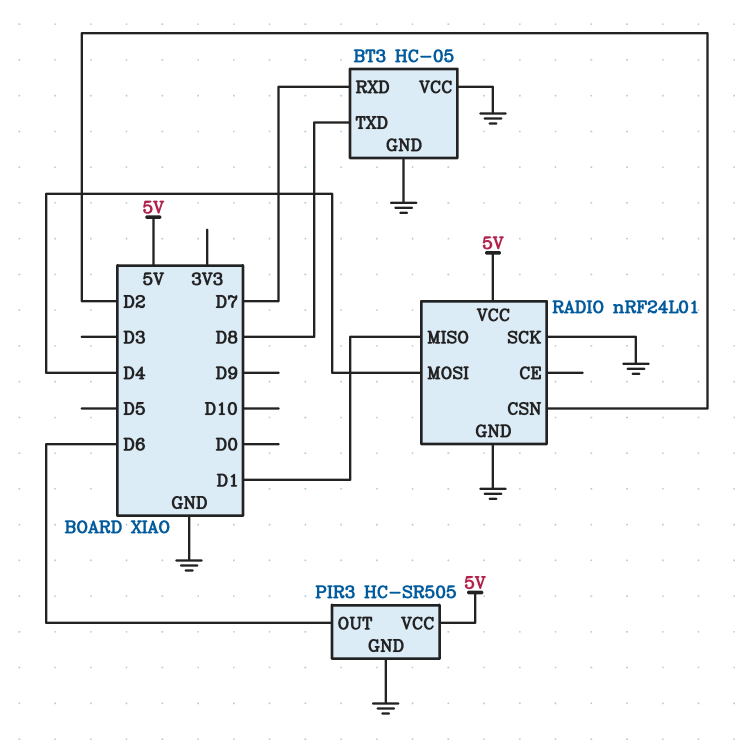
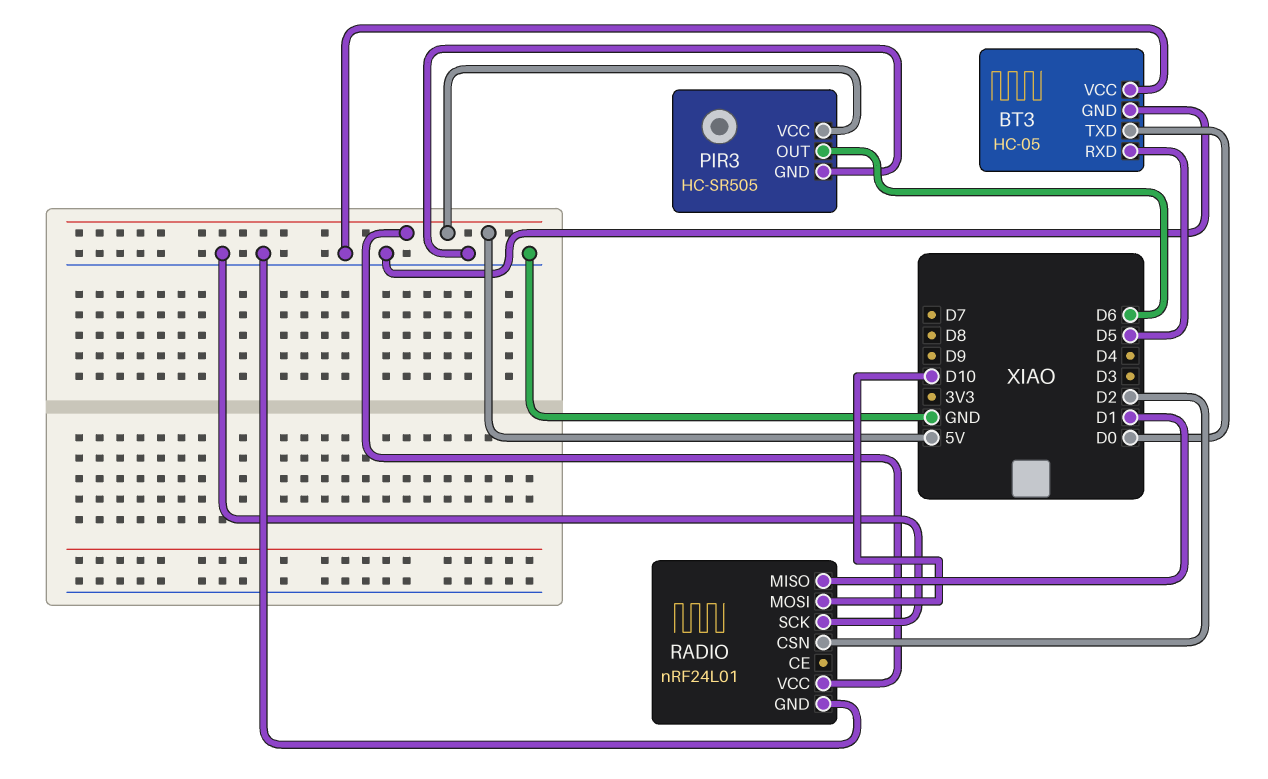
BT3 pin RXD: D7 -> D5
BT3 pin TXD: D8 -> D0
RADIO pin MOSI: D4 -> D10

